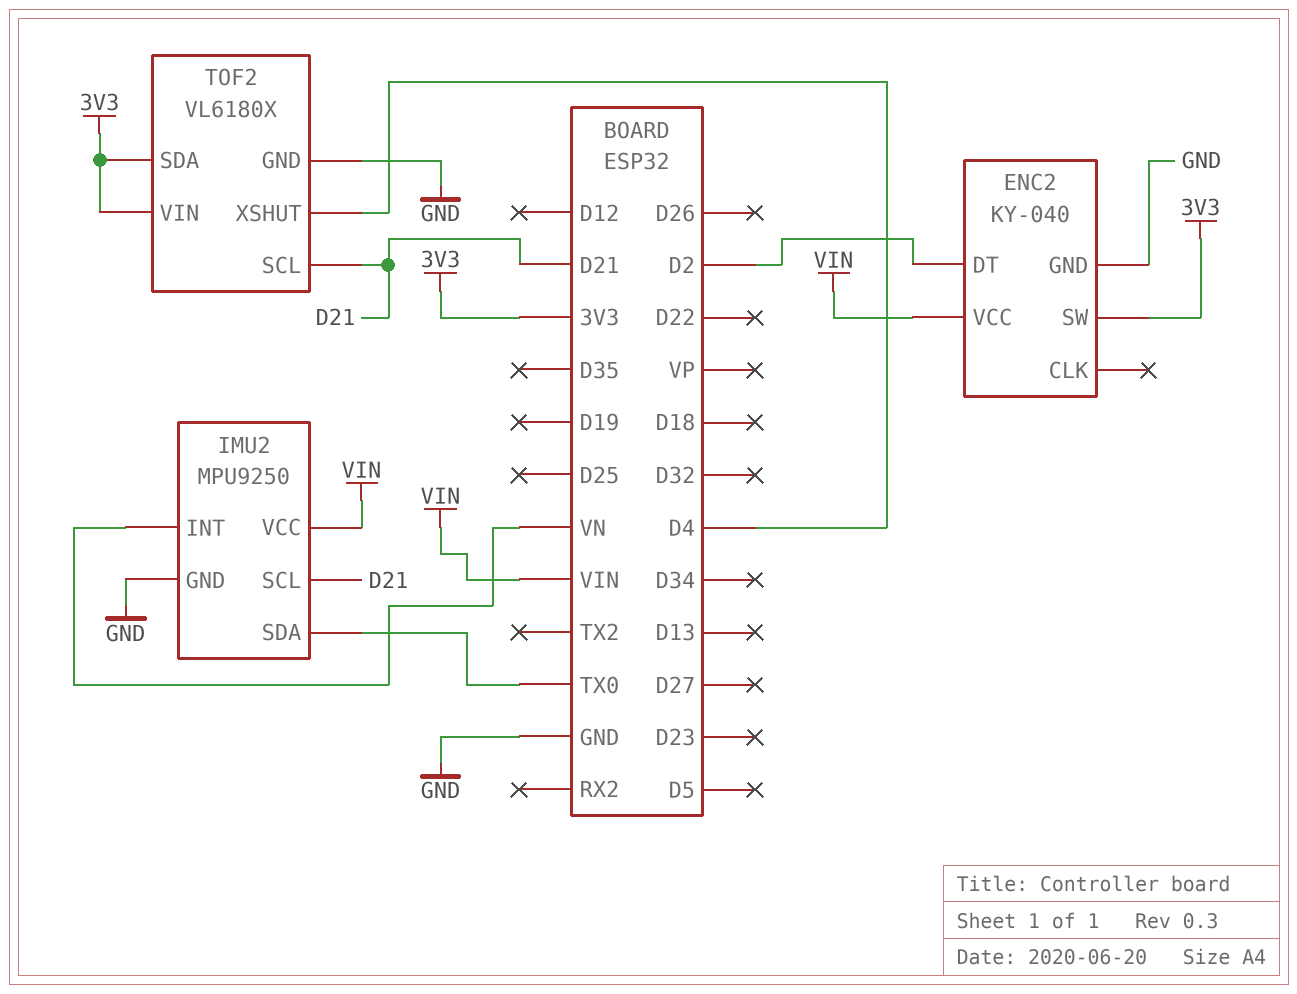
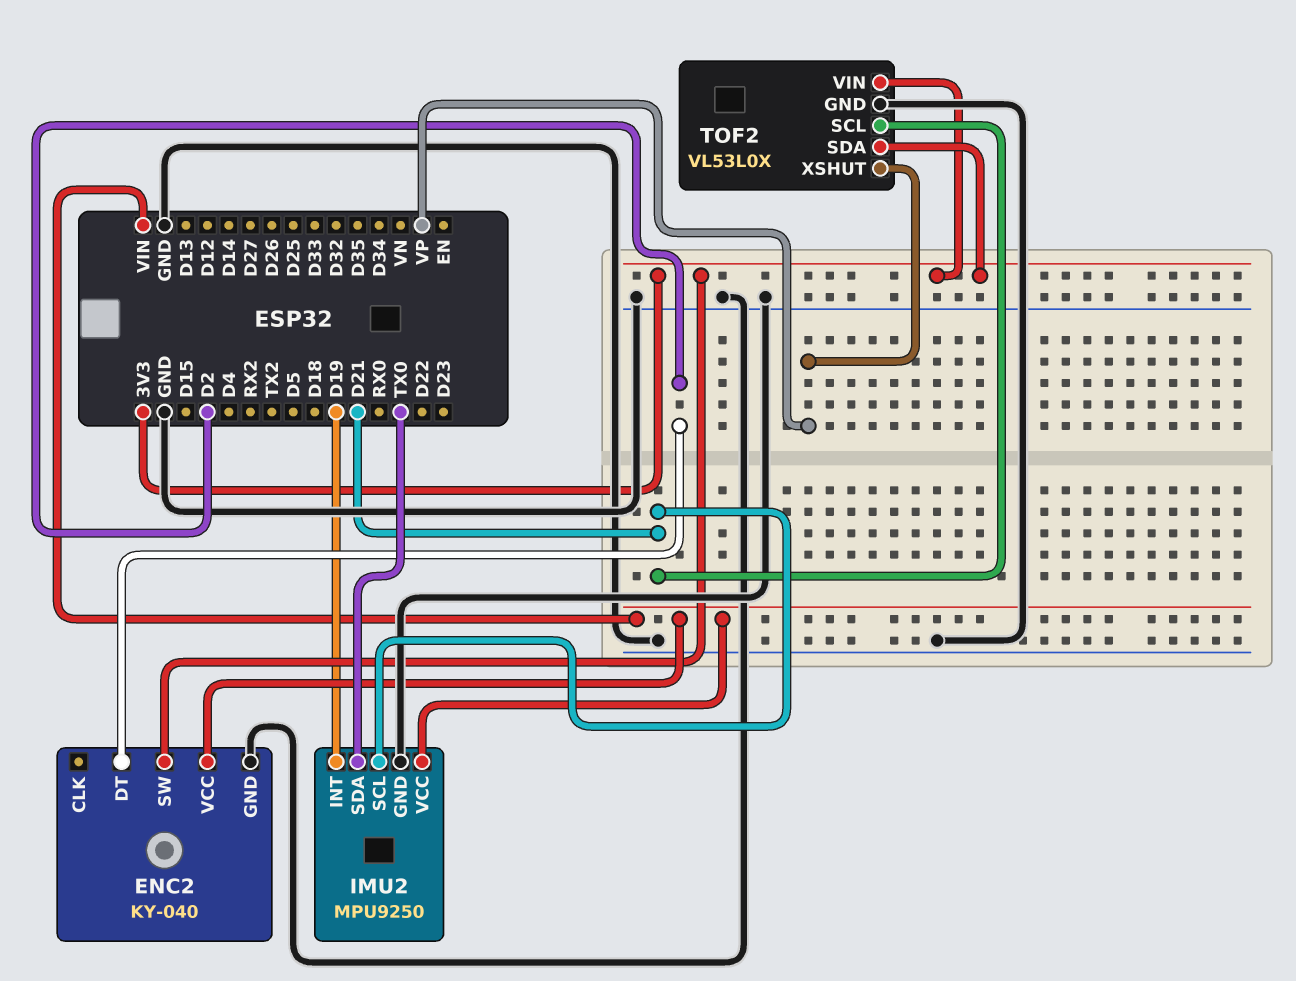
IMU2 pin INT: VN -> D19
TOF2: VL6180X -> VL53L0X
TOF2 pin XSHUT: D4 -> VP

